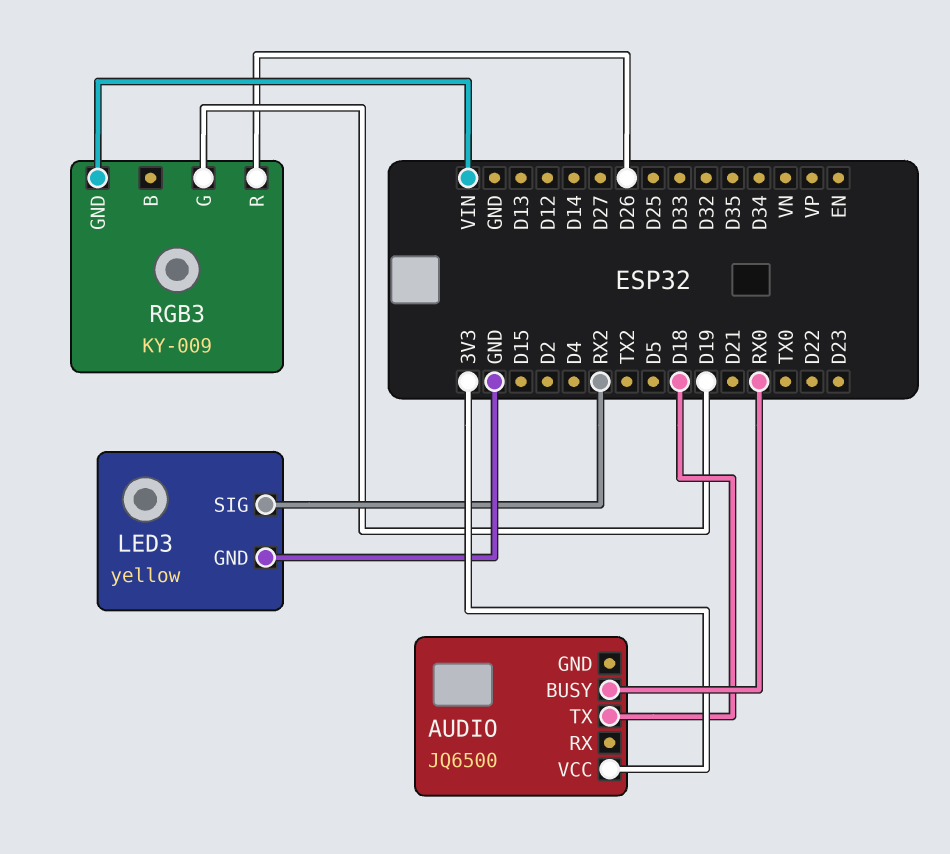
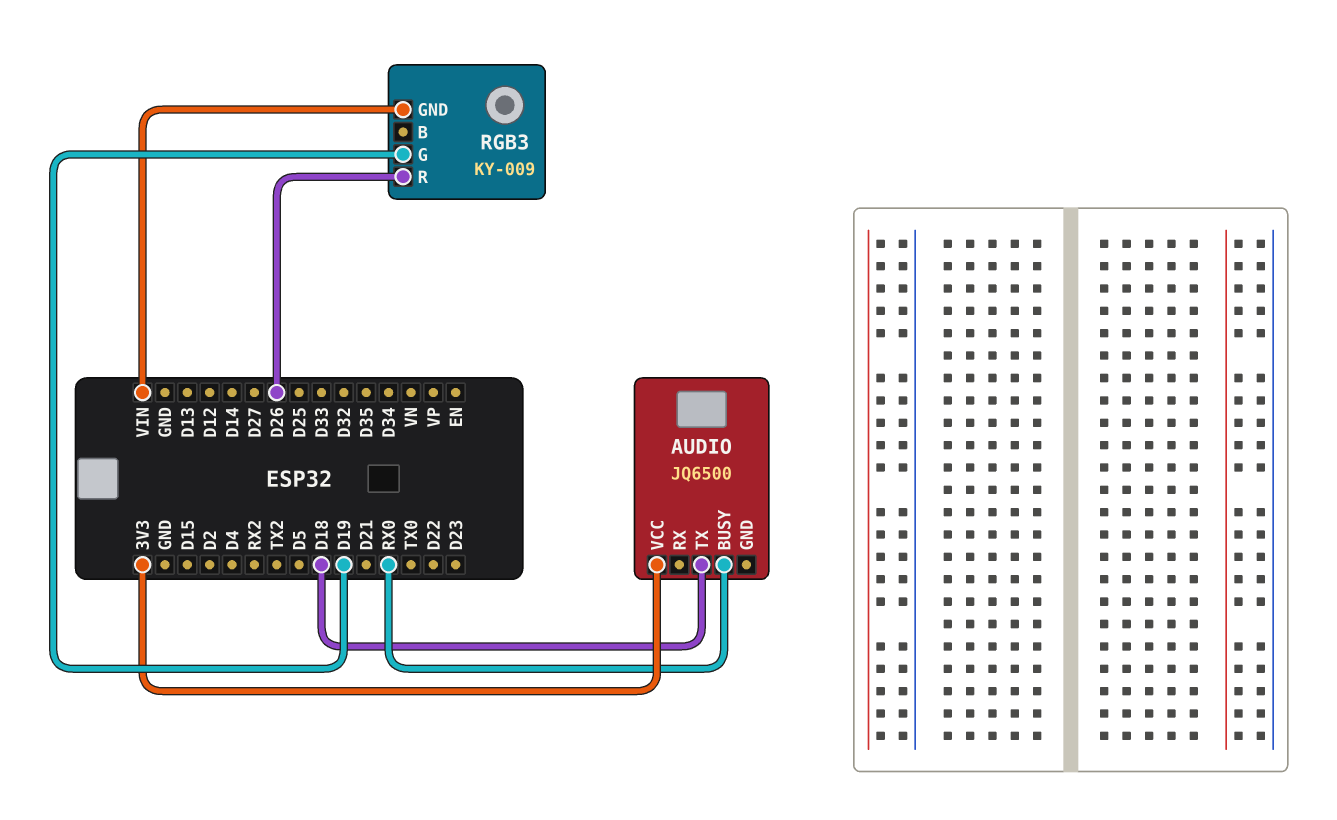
LED3: yellow -> none
LED3 pin GND: GND -> none
LED3 pin SIG: RX2 -> none

